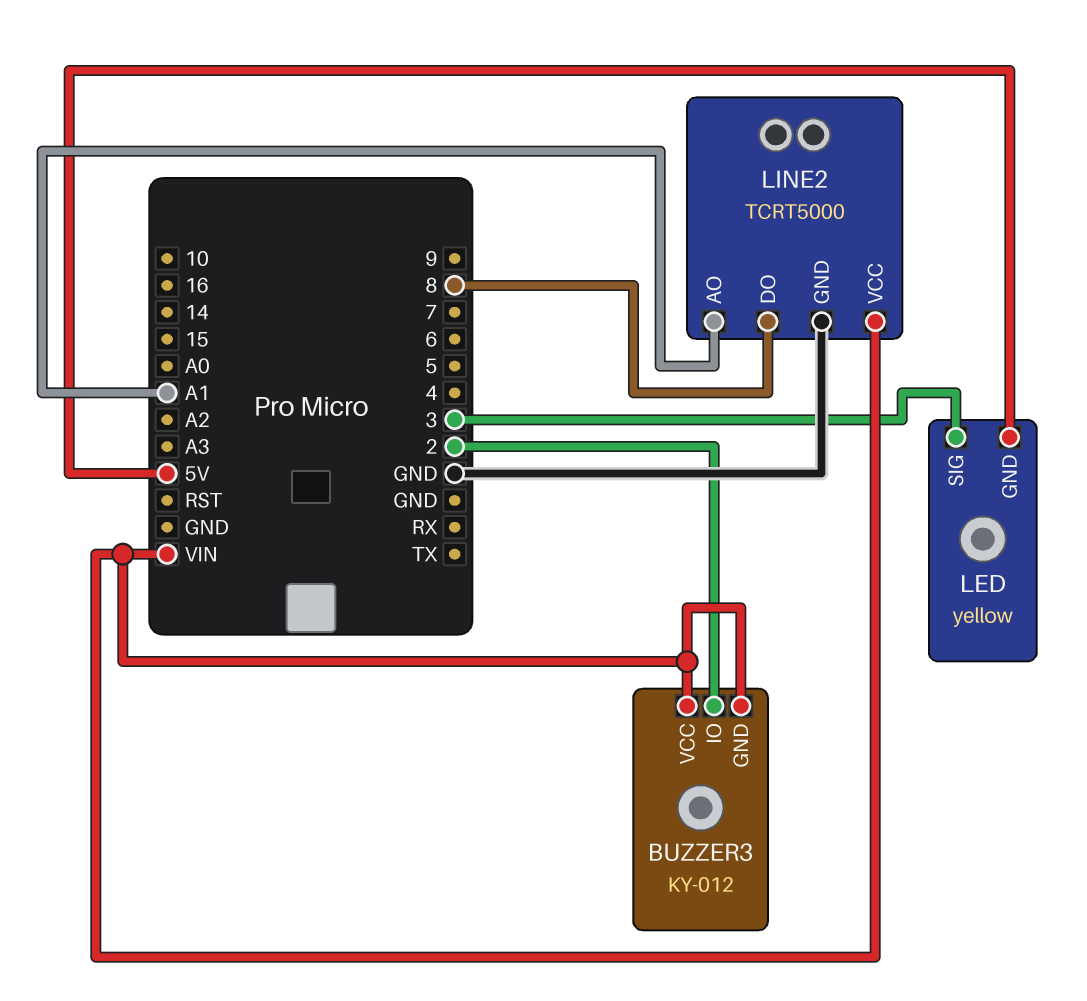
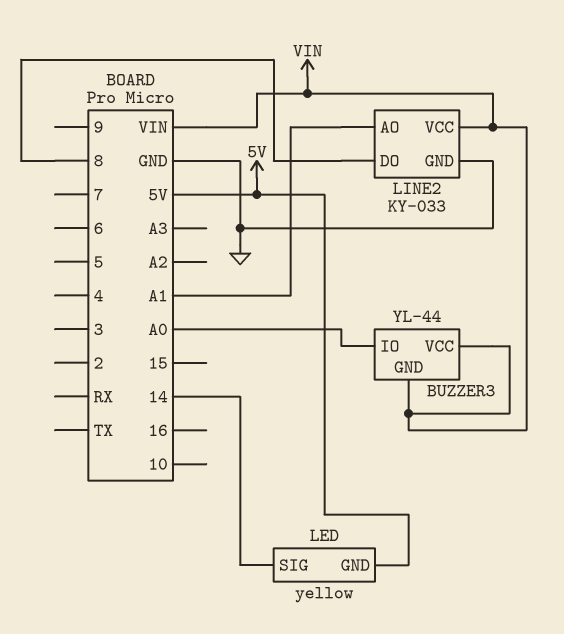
BUZZER3: KY-012 -> YL-44
BUZZER3 pin IO: 2 -> A0
LED pin SIG: 3 -> 14
LINE2: TCRT5000 -> KY-033

